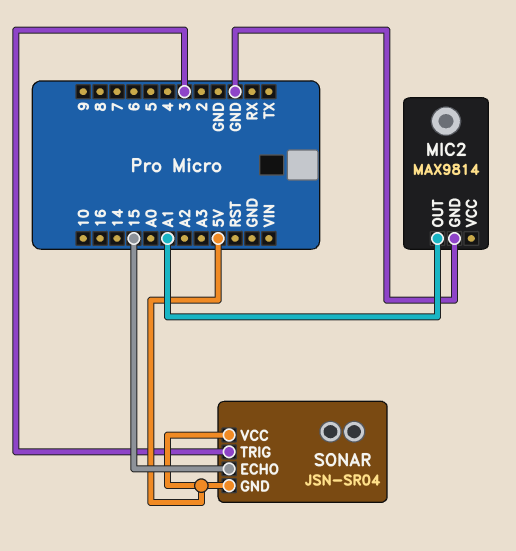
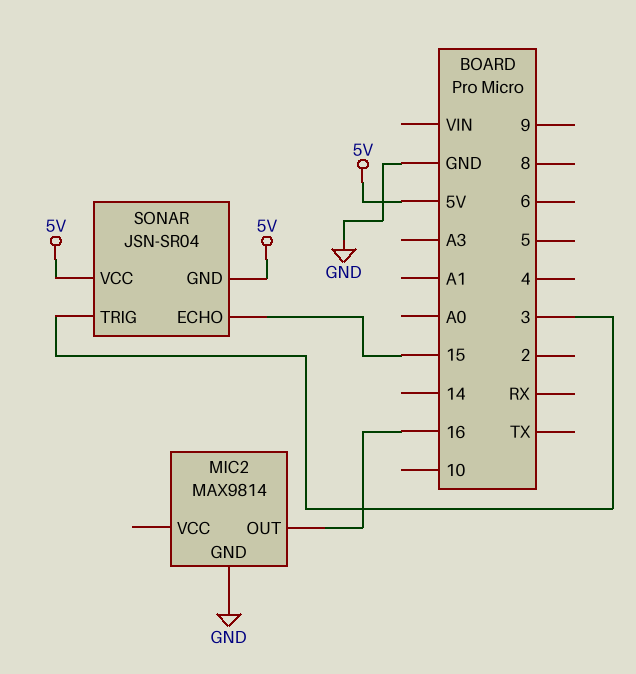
MIC2 pin OUT: A1 -> 16

